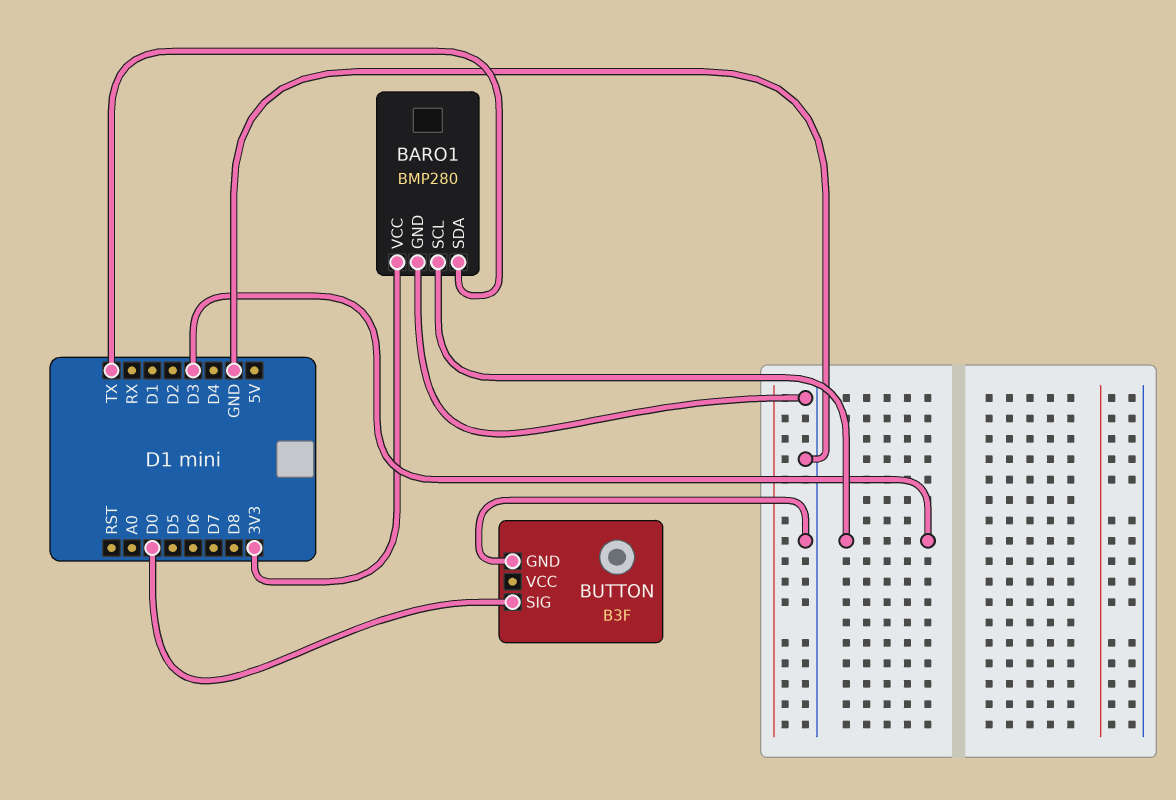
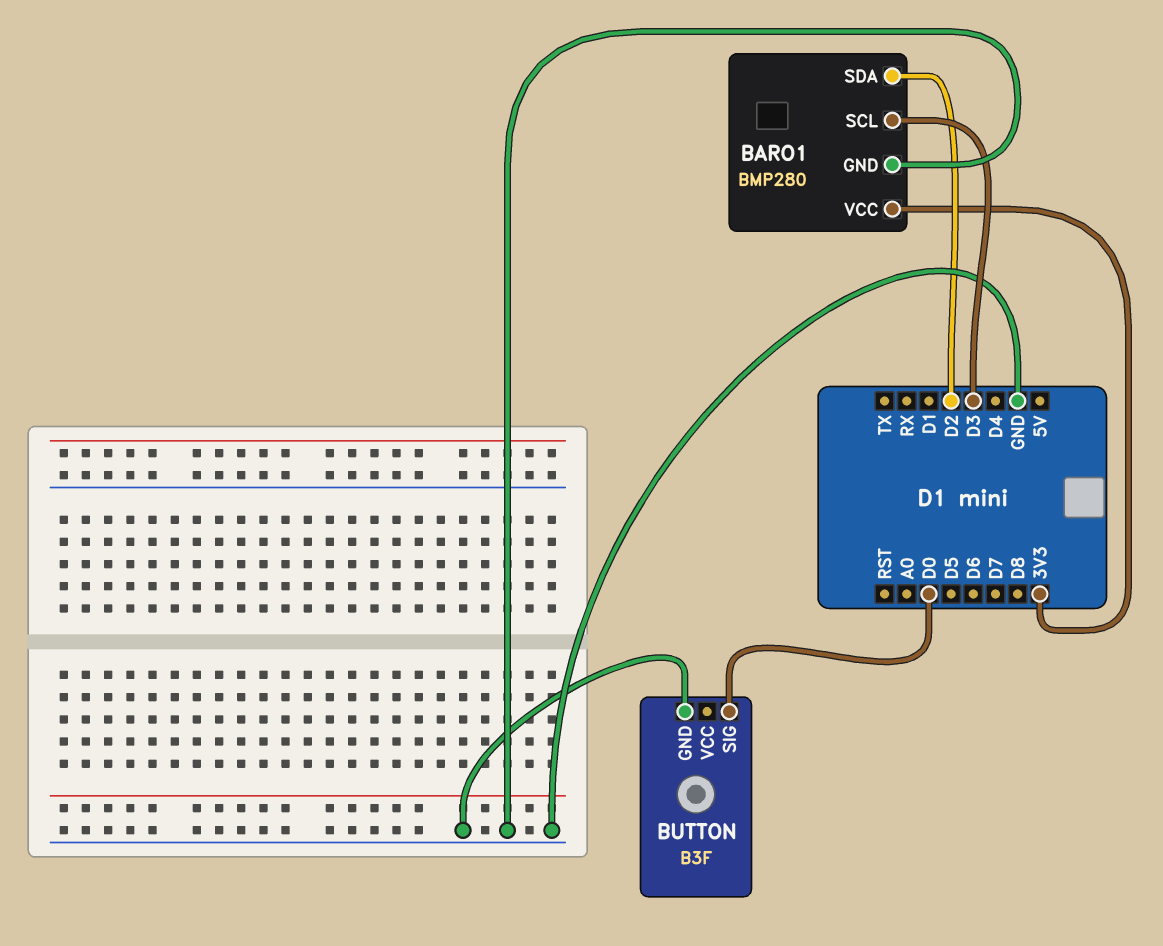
BARO1 pin SDA: TX -> D2

